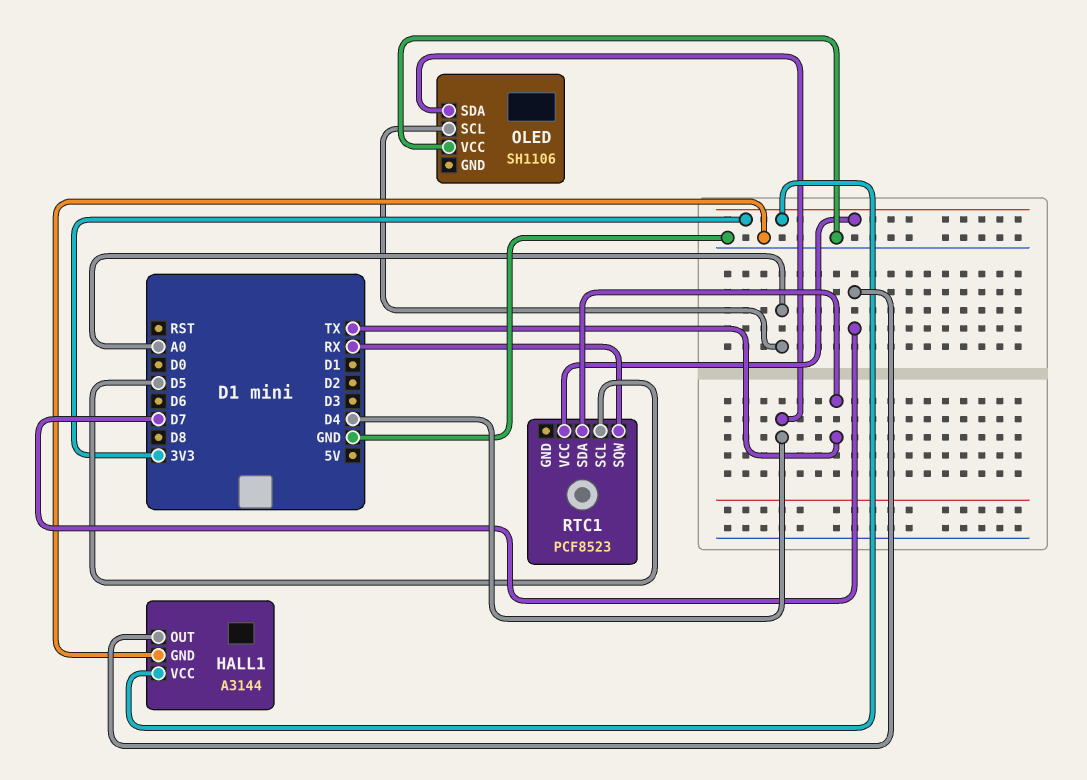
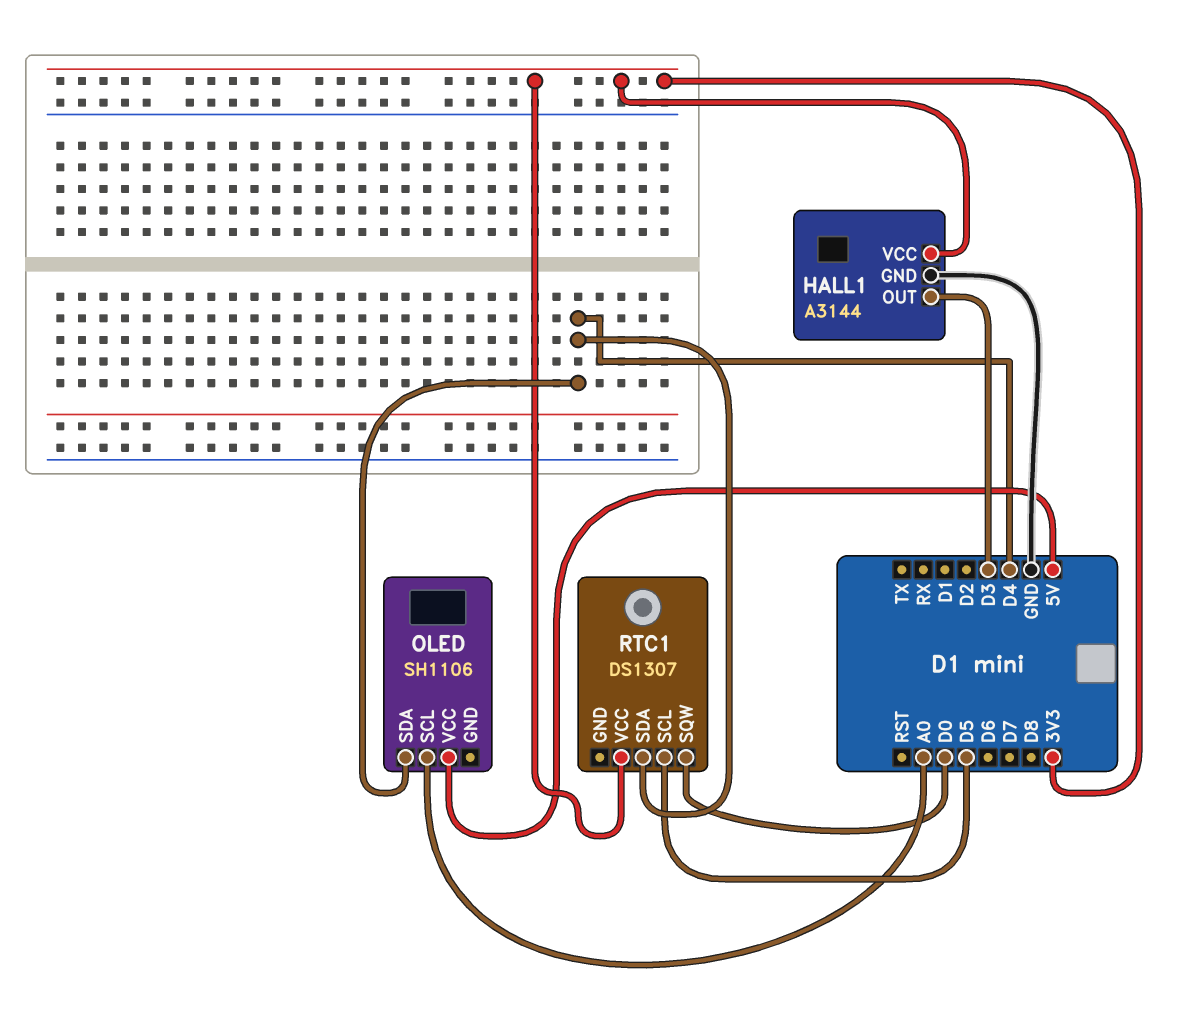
HALL1 pin OUT: D7 -> D3
OLED pin VCC: GND -> 5V
RTC1: PCF8523 -> DS1307
RTC1 pin SDA: TX -> D4
RTC1 pin SQW: RX -> D0

